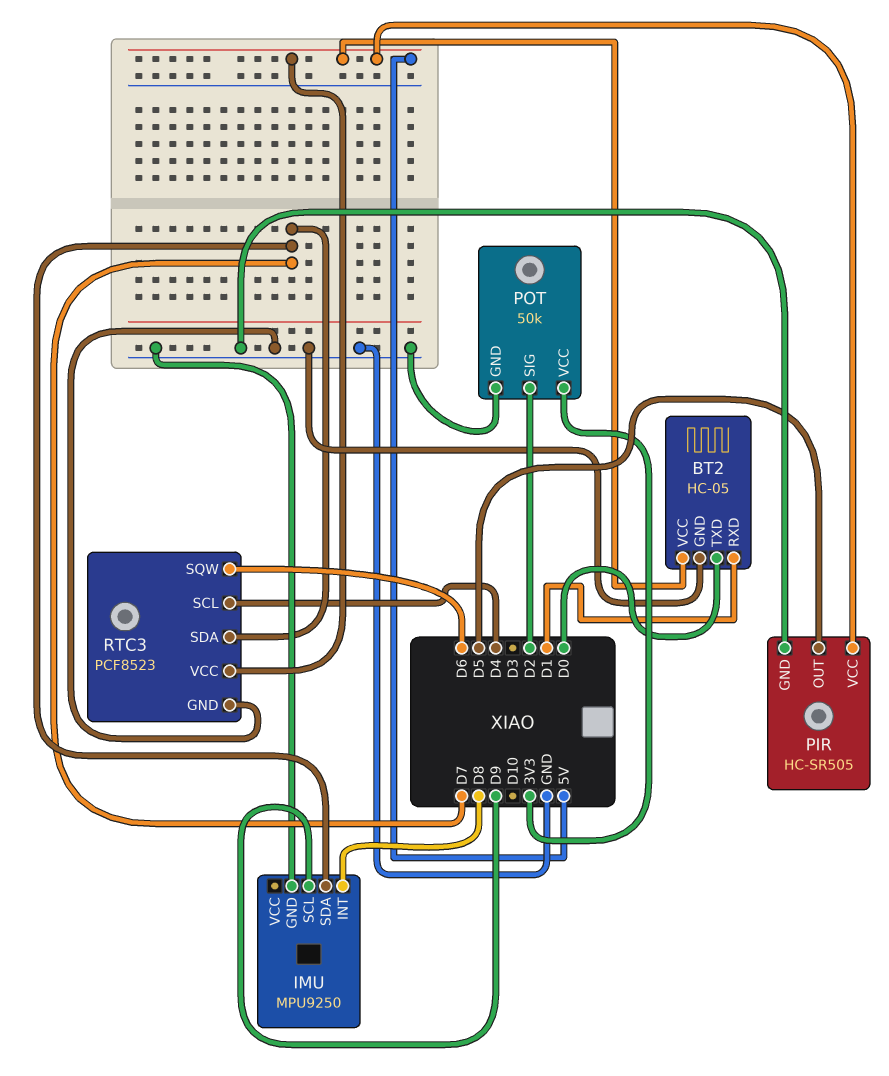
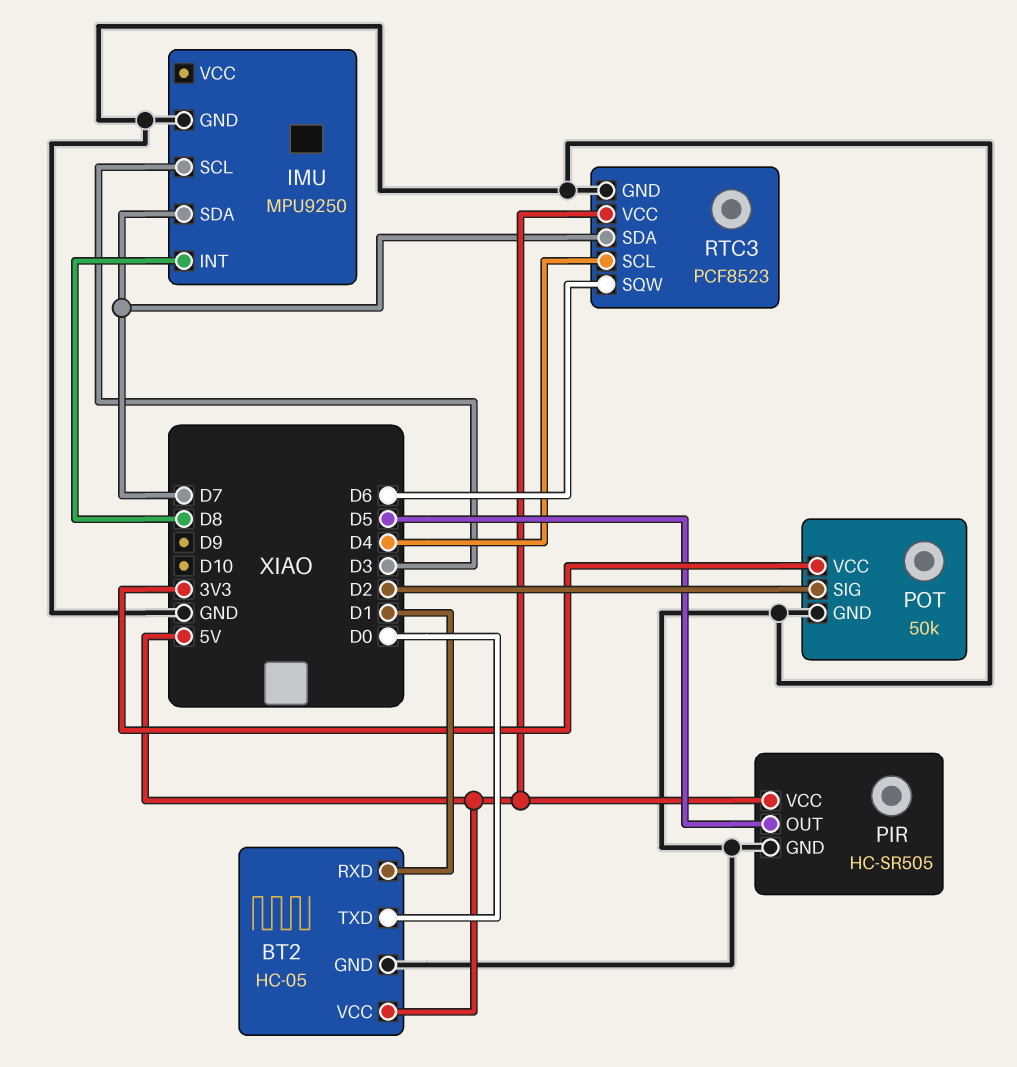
IMU pin SCL: D9 -> D3

